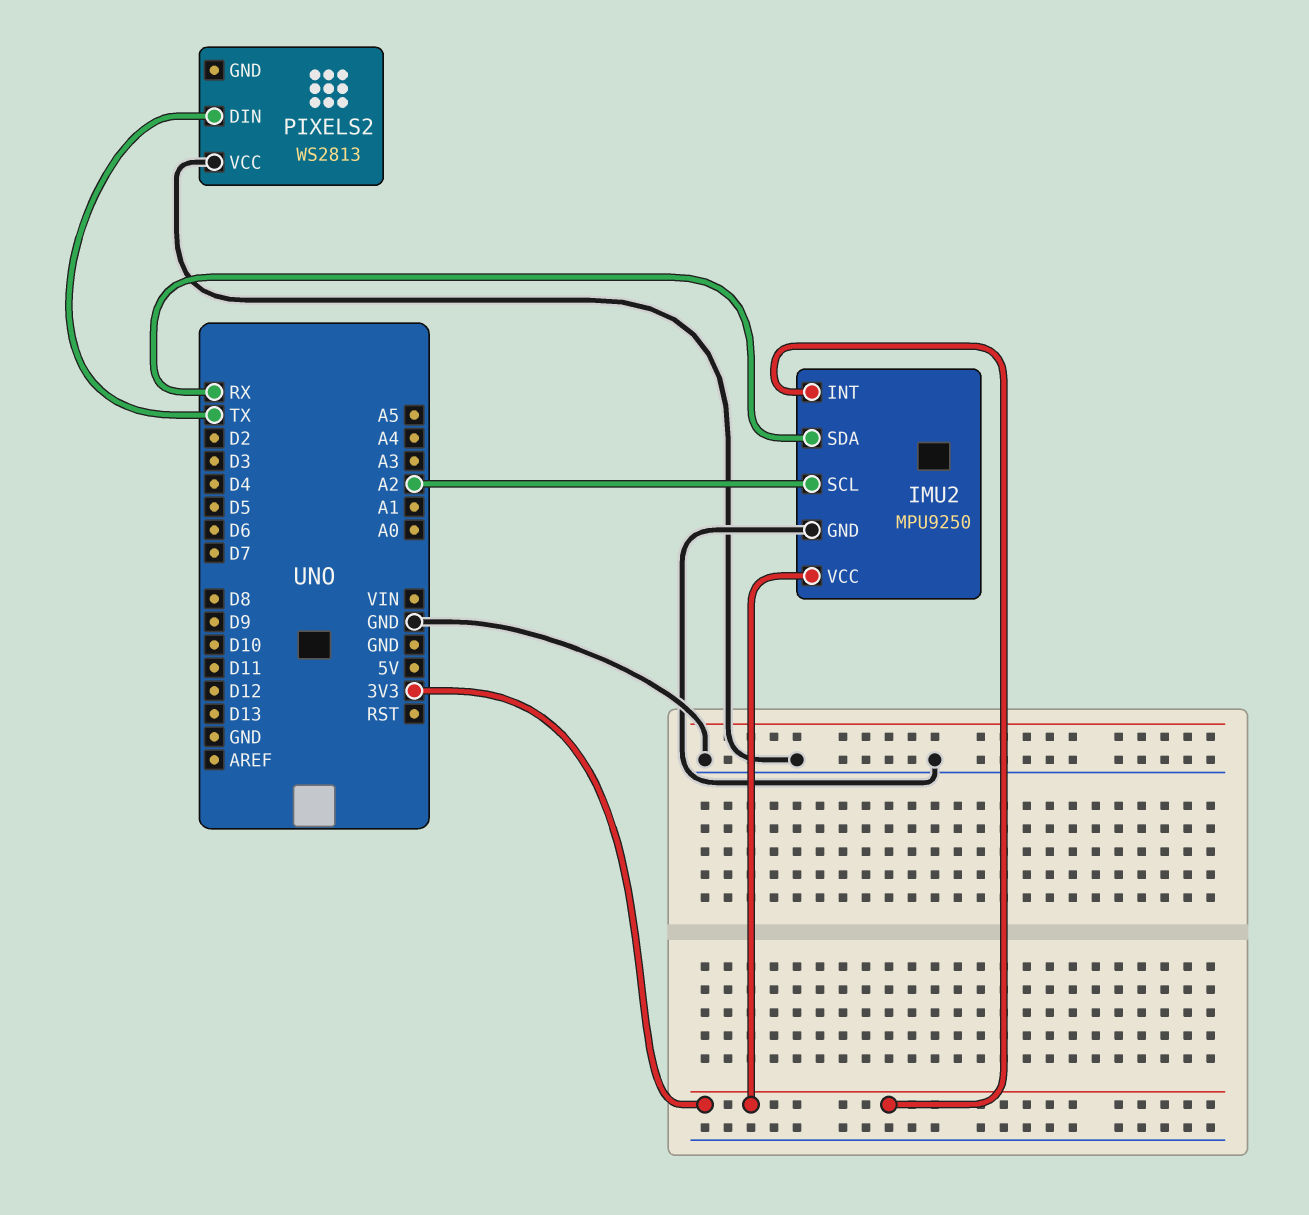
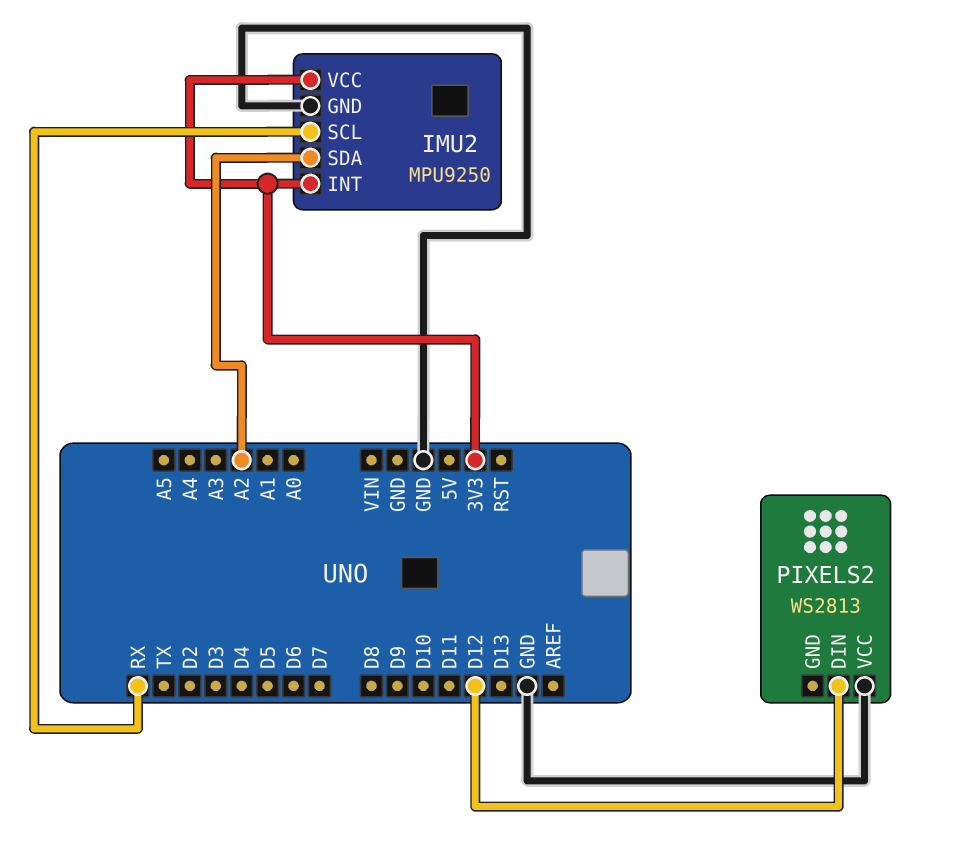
IMU2 pin SCL: A2 -> RX
IMU2 pin SDA: RX -> A2
PIXELS2 pin DIN: TX -> D12

